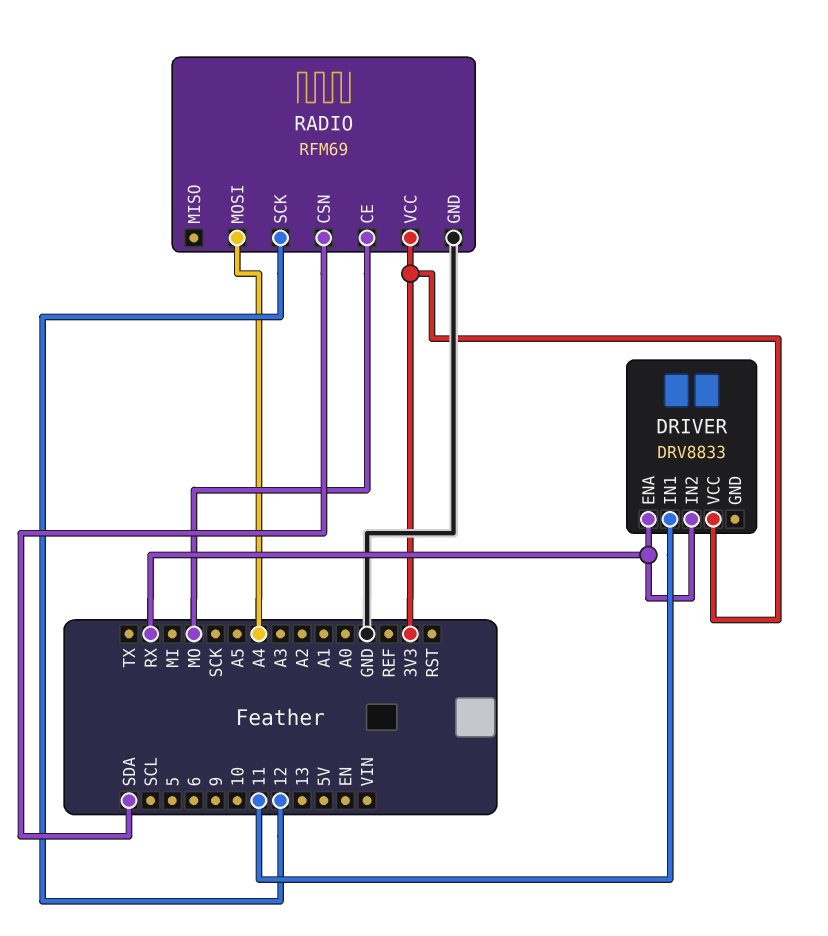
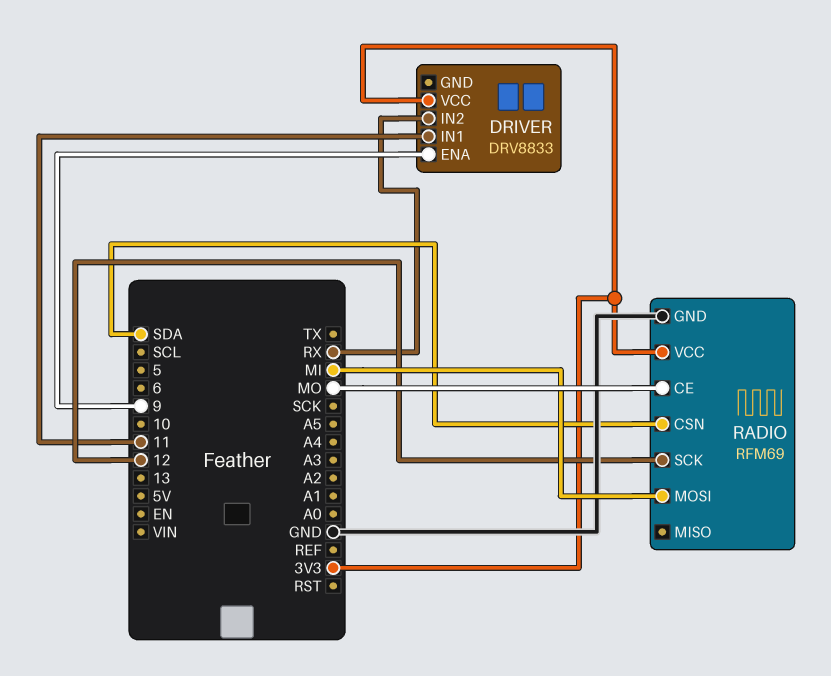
DRIVER pin ENA: RX -> 9
RADIO pin MOSI: A4 -> MI

